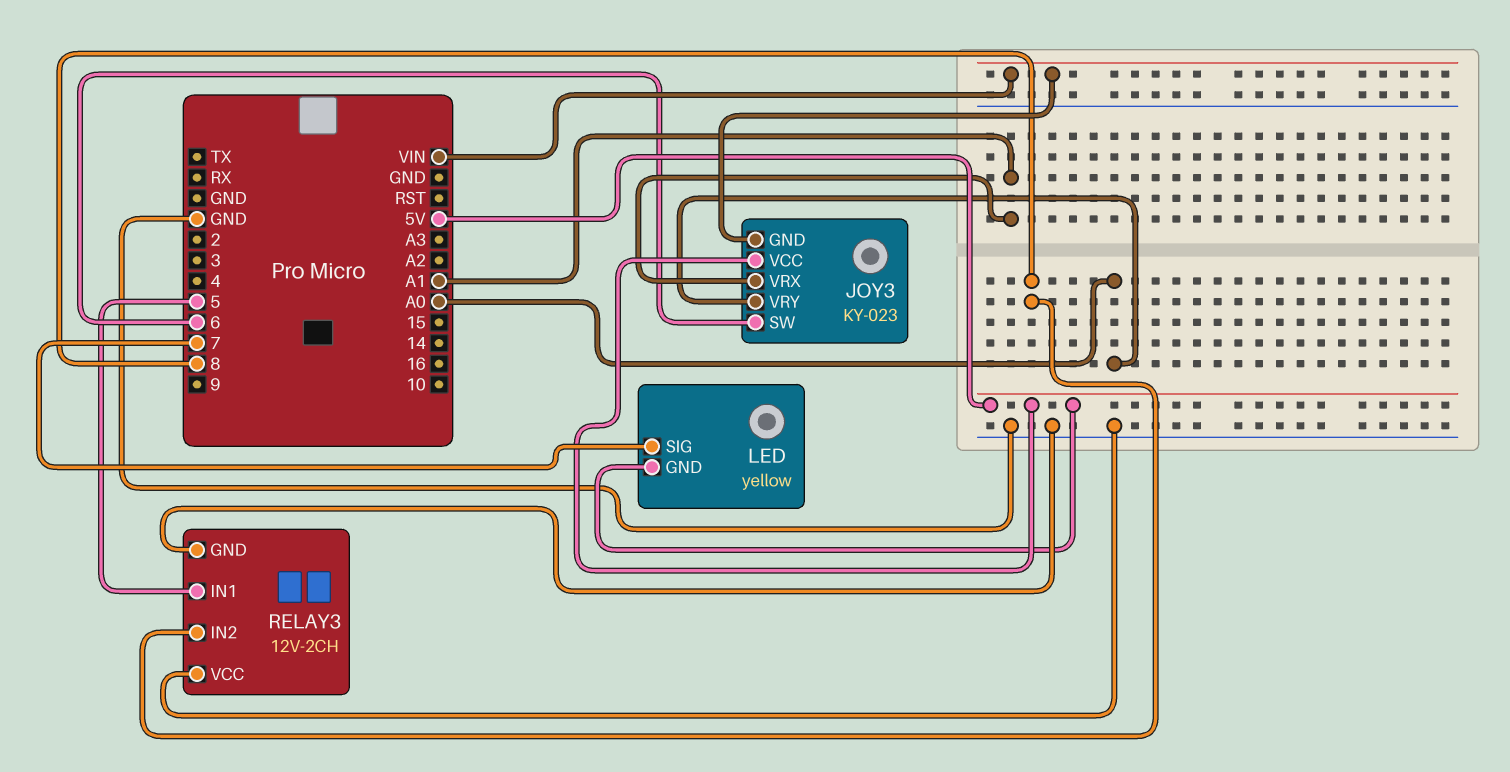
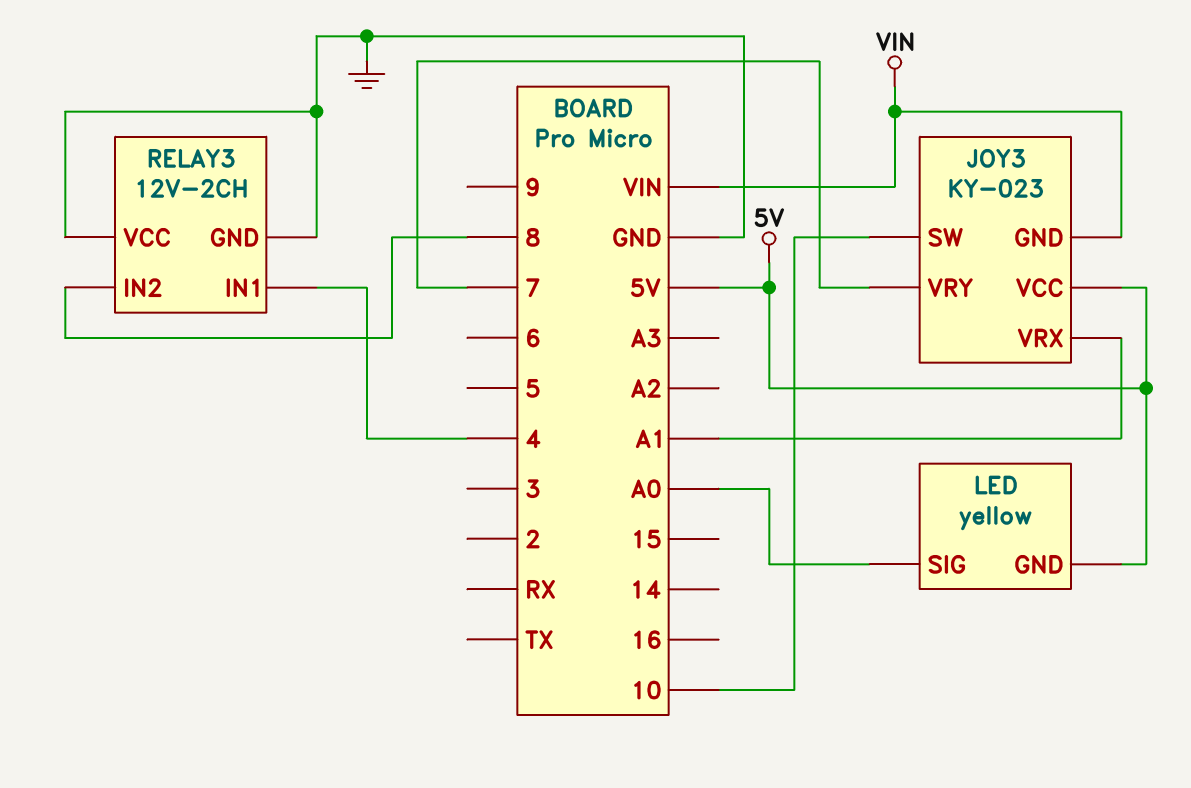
JOY3 pin SW: 6 -> 10
JOY3 pin VRY: A0 -> 7
LED pin SIG: 7 -> A0
RELAY3 pin IN1: 5 -> 4

